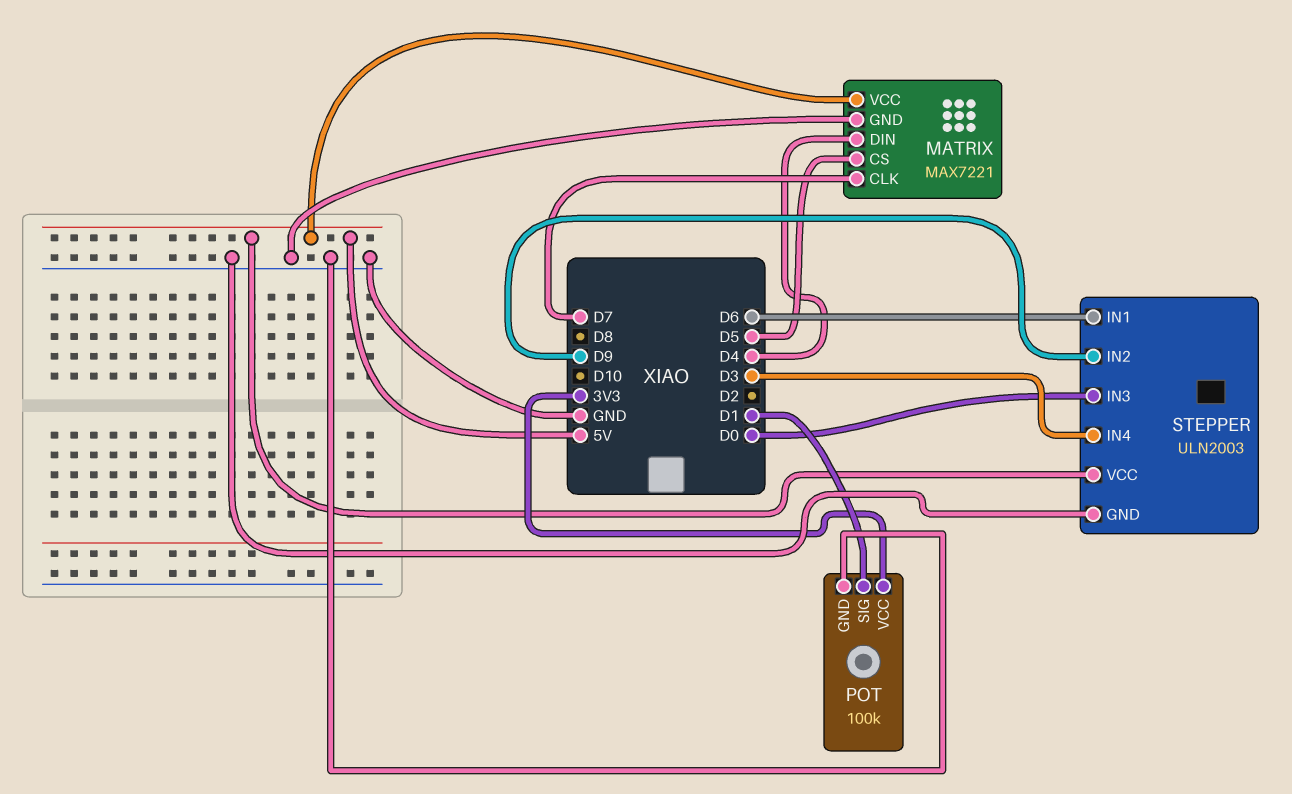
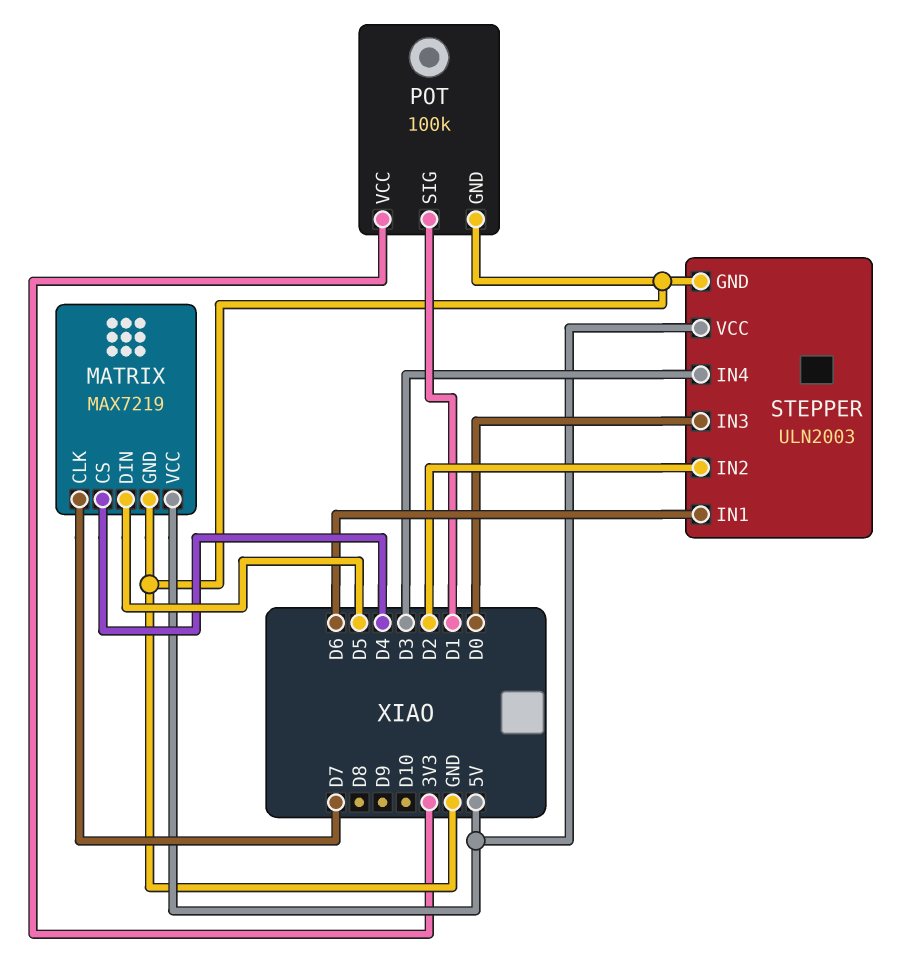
MATRIX: MAX7221 -> MAX7219
MATRIX pin CS: D5 -> D4
MATRIX pin DIN: D4 -> D5
STEPPER pin IN2: D9 -> D2

